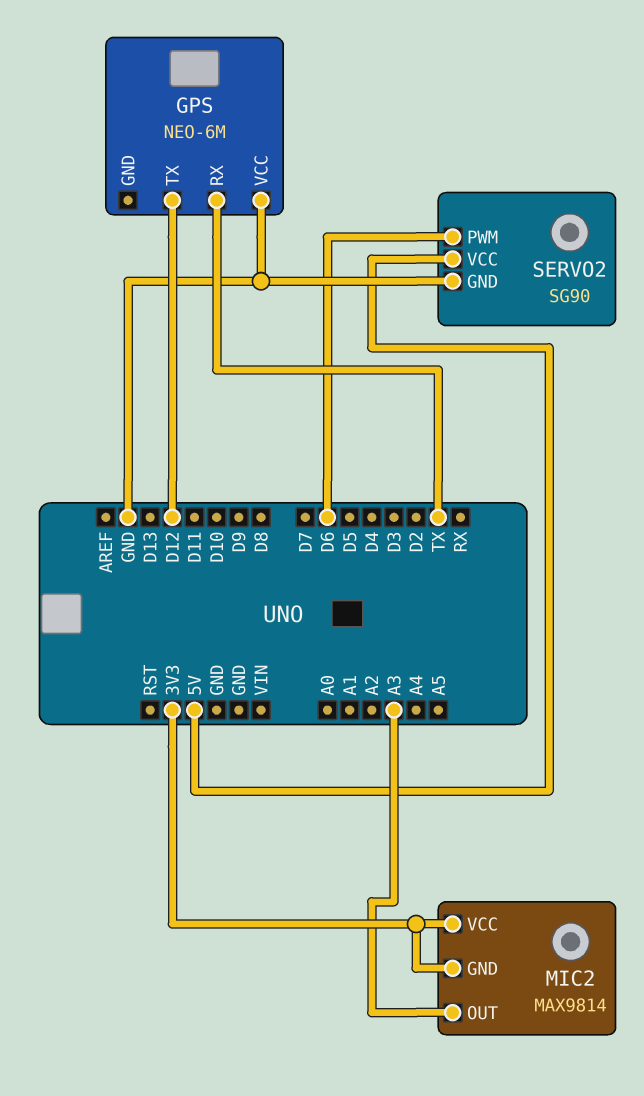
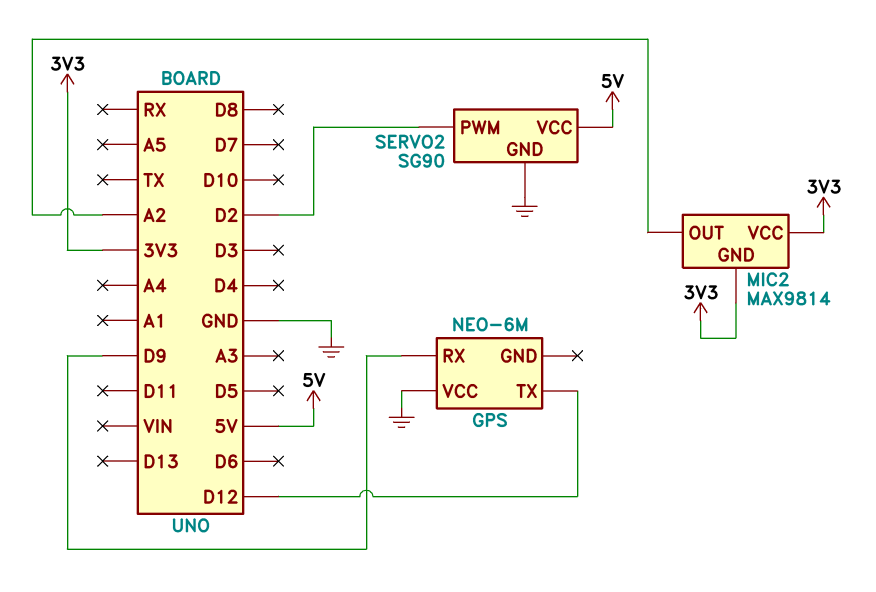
GPS pin RX: TX -> D9
MIC2 pin OUT: A3 -> A2
SERVO2 pin PWM: D6 -> D2

